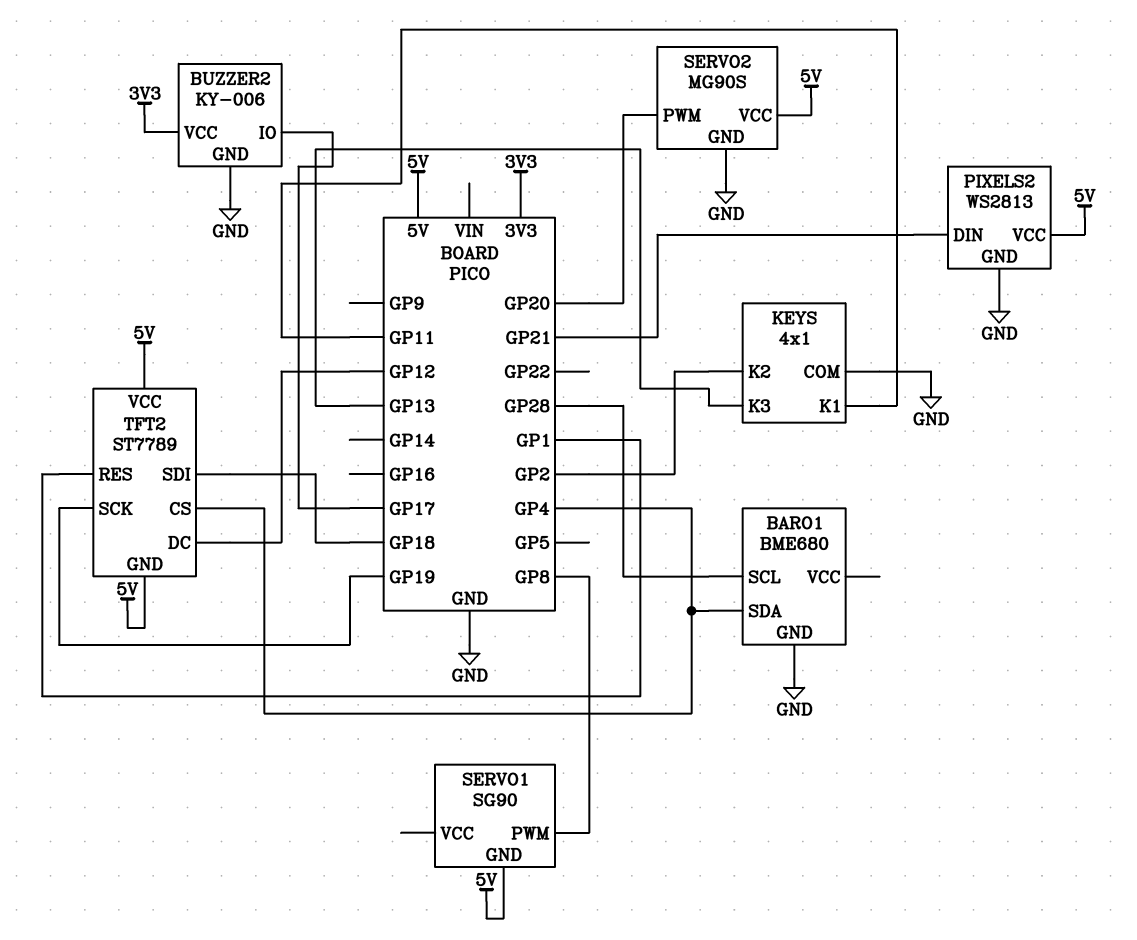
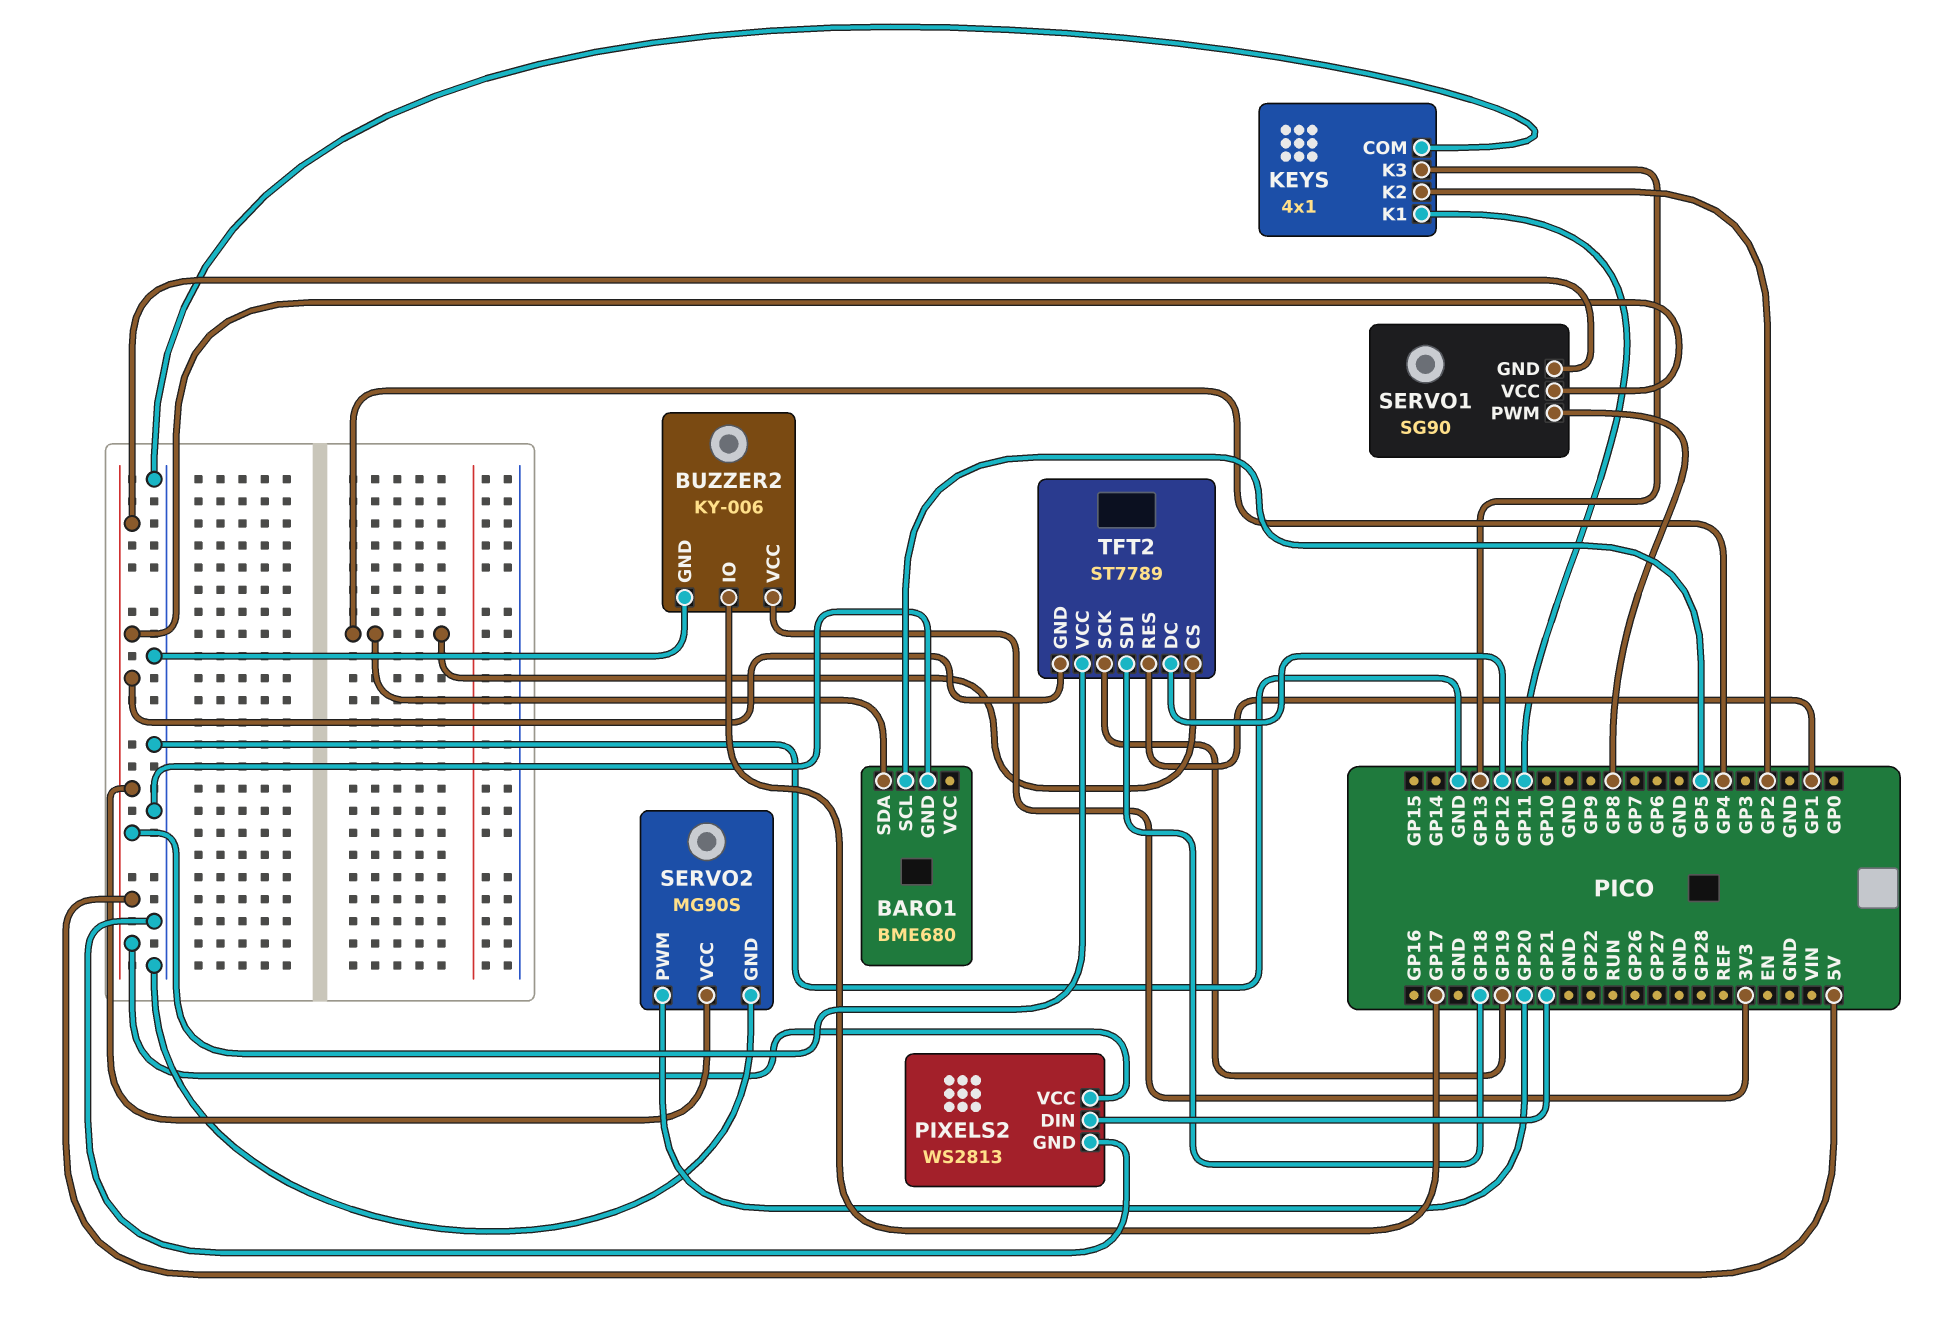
BARO1 pin SCL: GP28 -> GP5
SERVO1 pin VCC: none -> 5V

